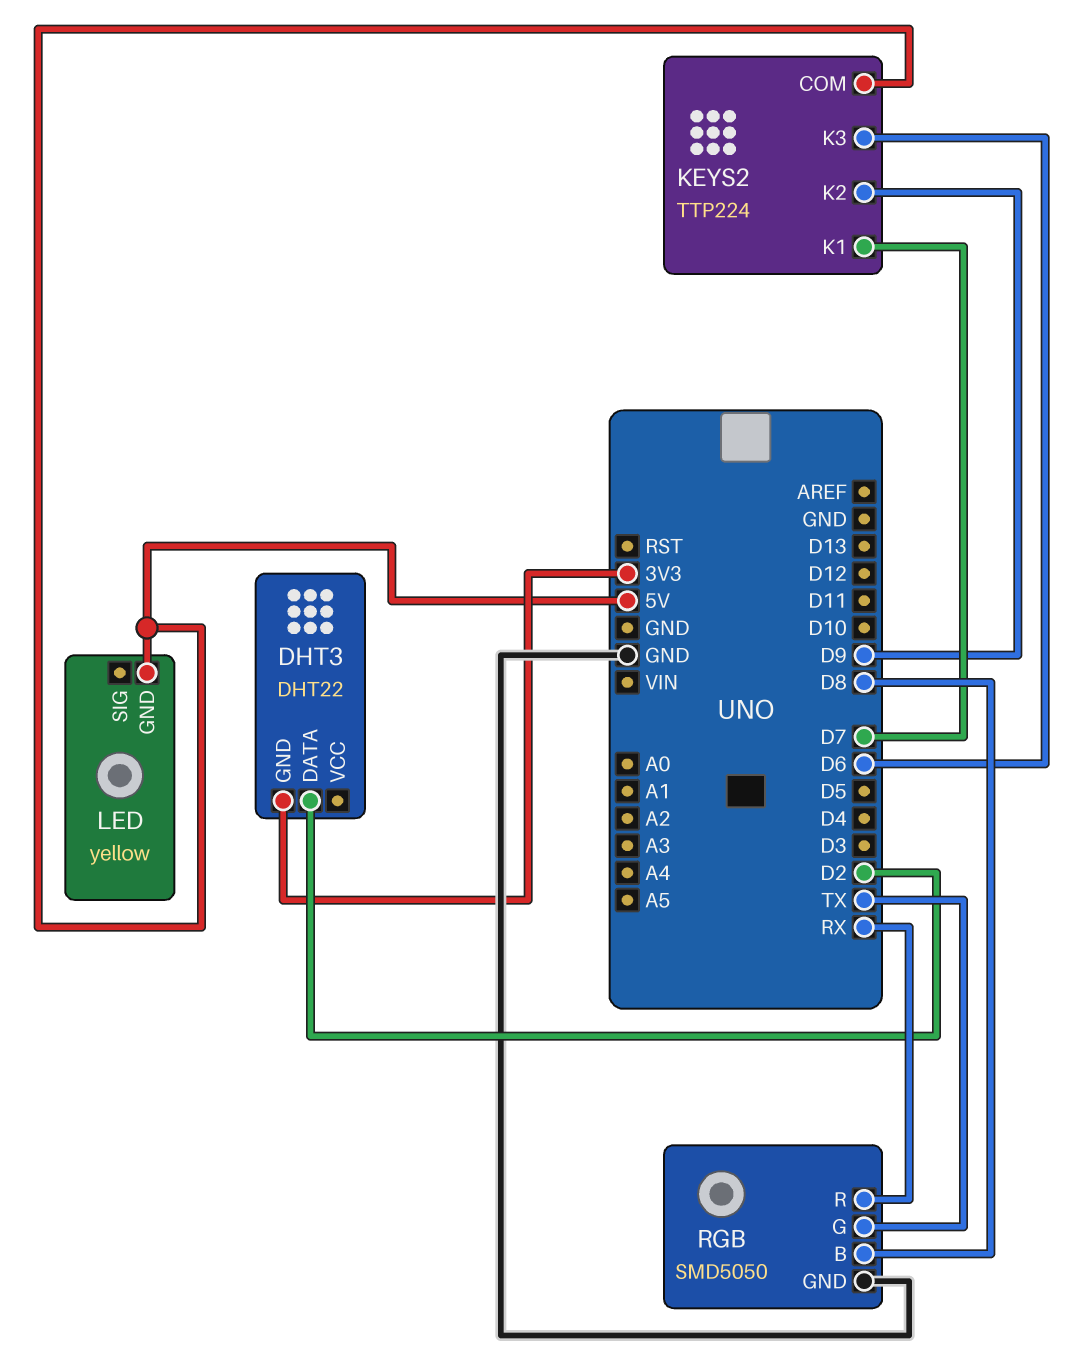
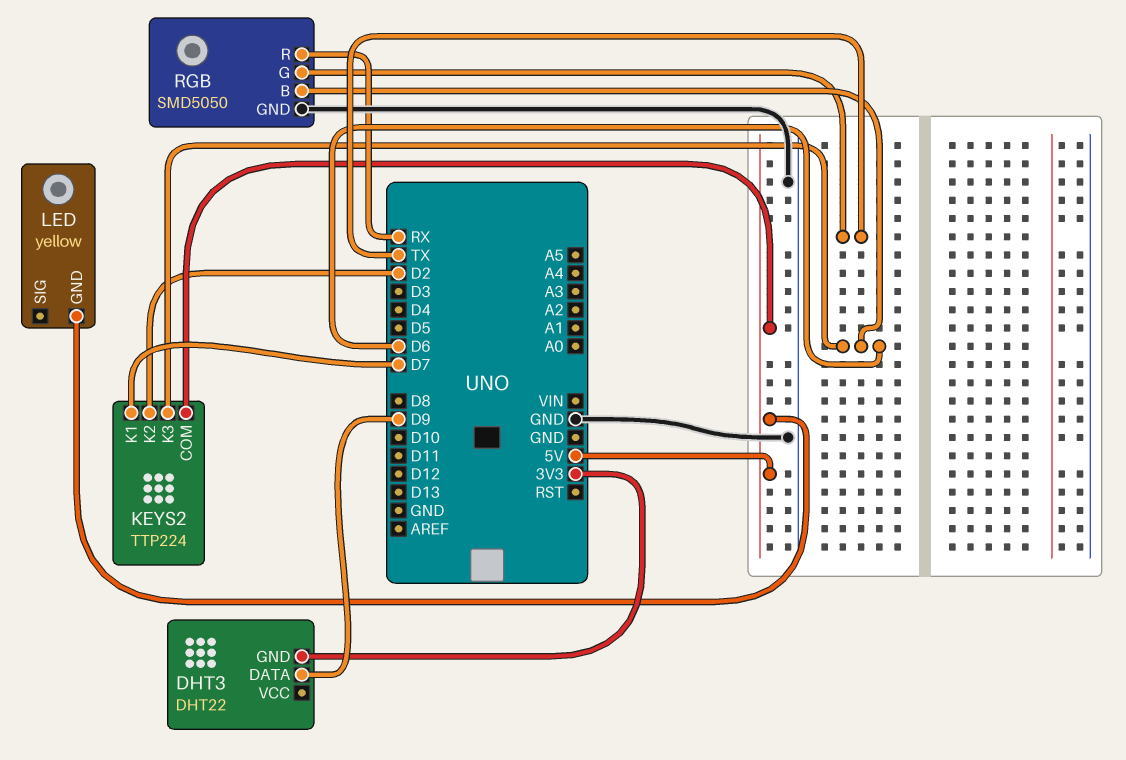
DHT3 pin DATA: D2 -> D9
KEYS2 pin K2: D9 -> D2
RGB pin B: D8 -> D6

